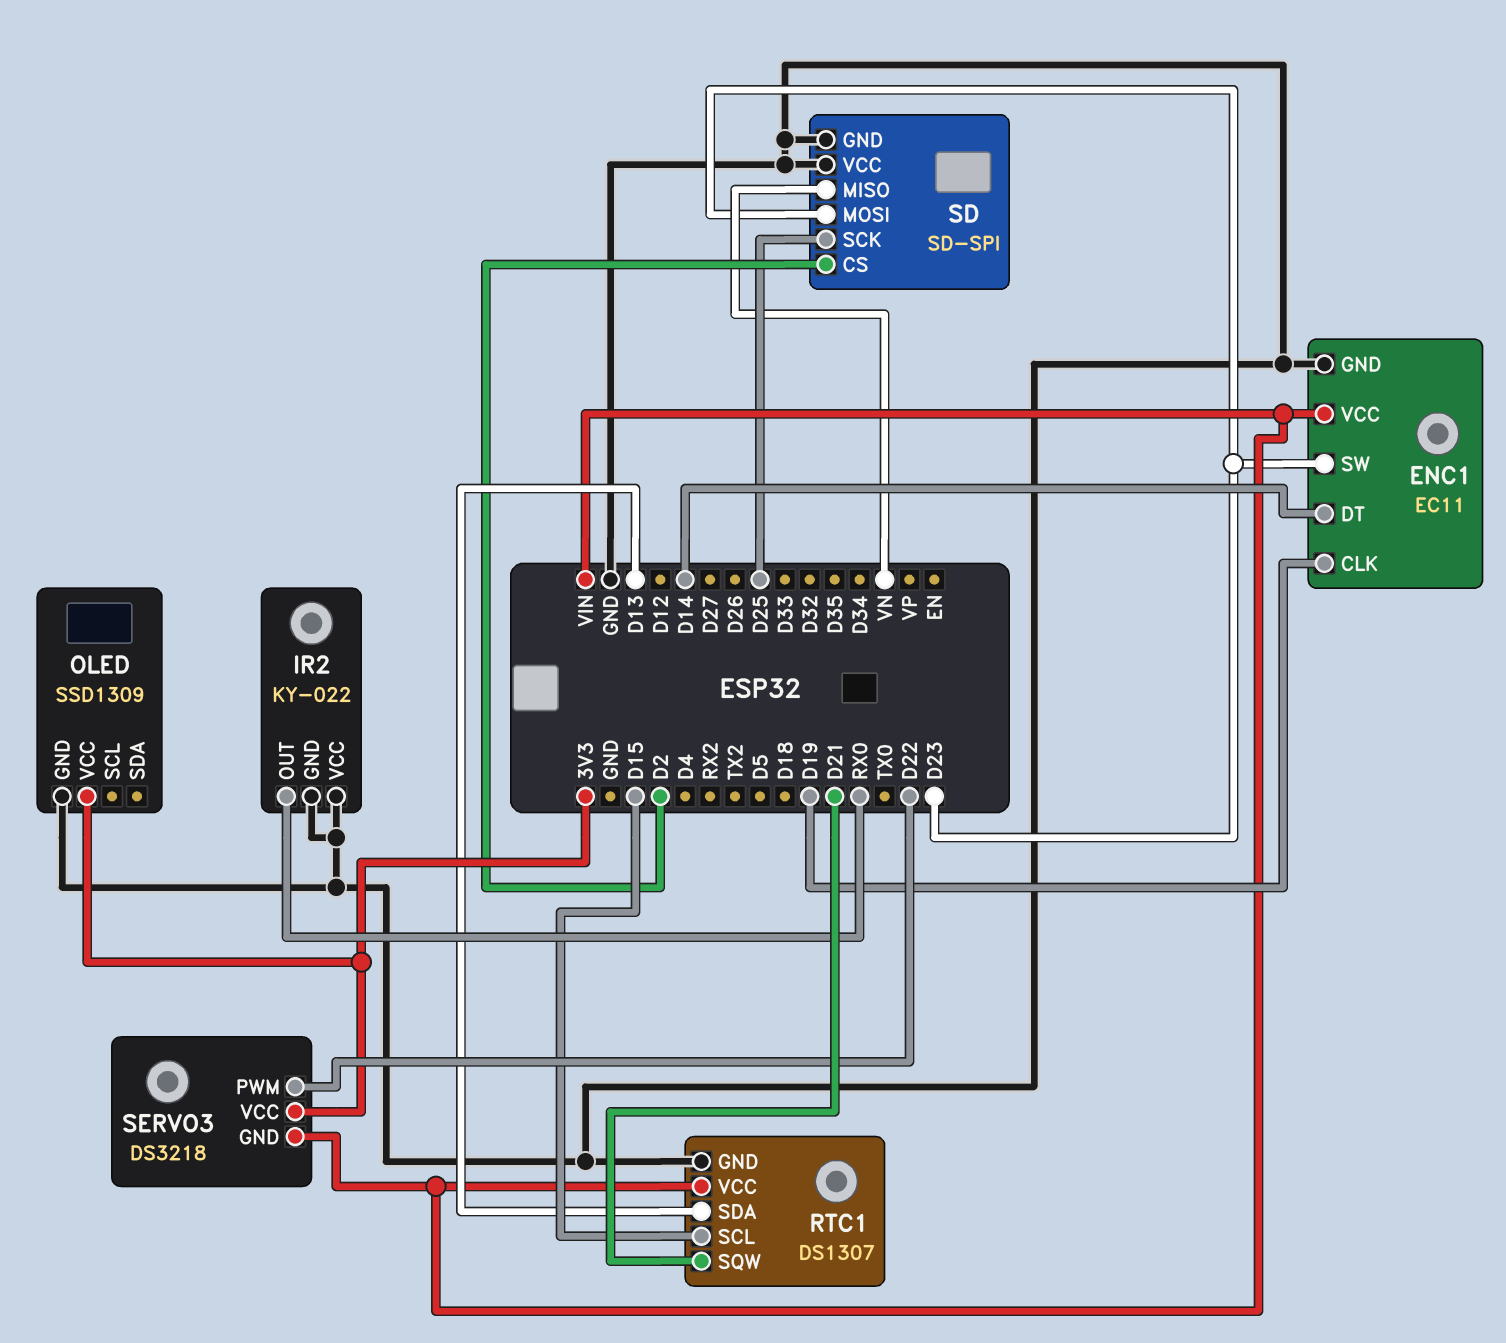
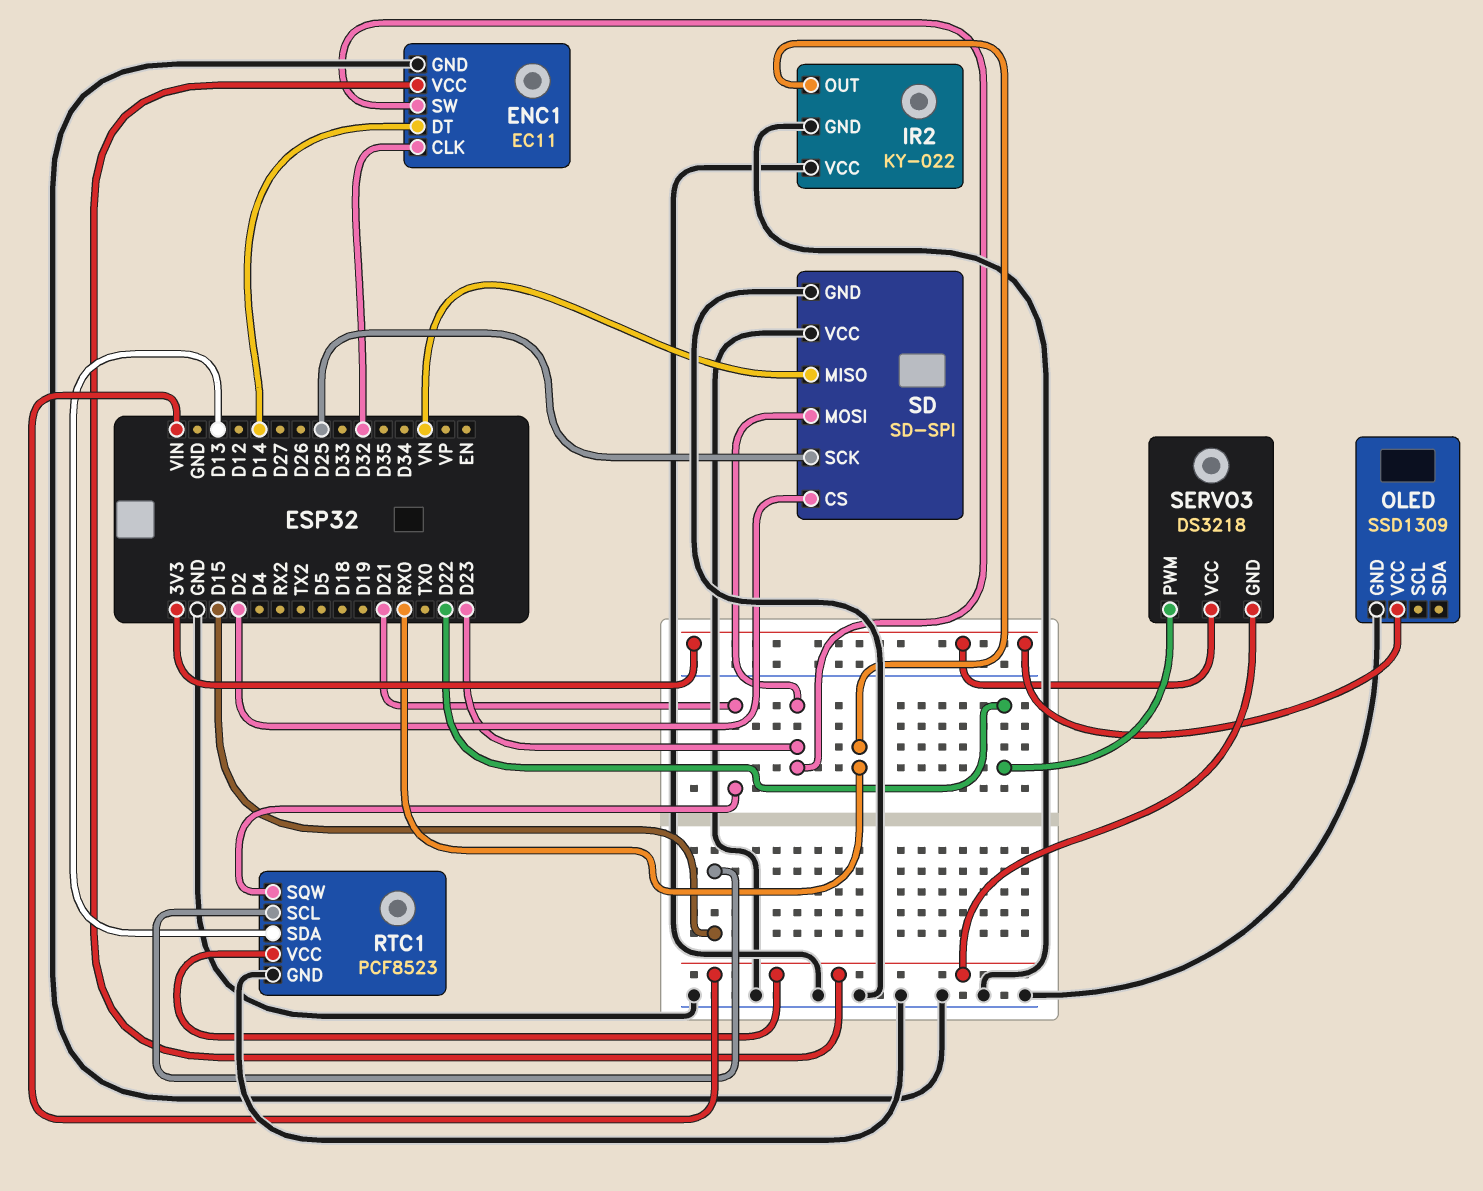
ENC1 pin CLK: D19 -> D32
RTC1: DS1307 -> PCF8523

